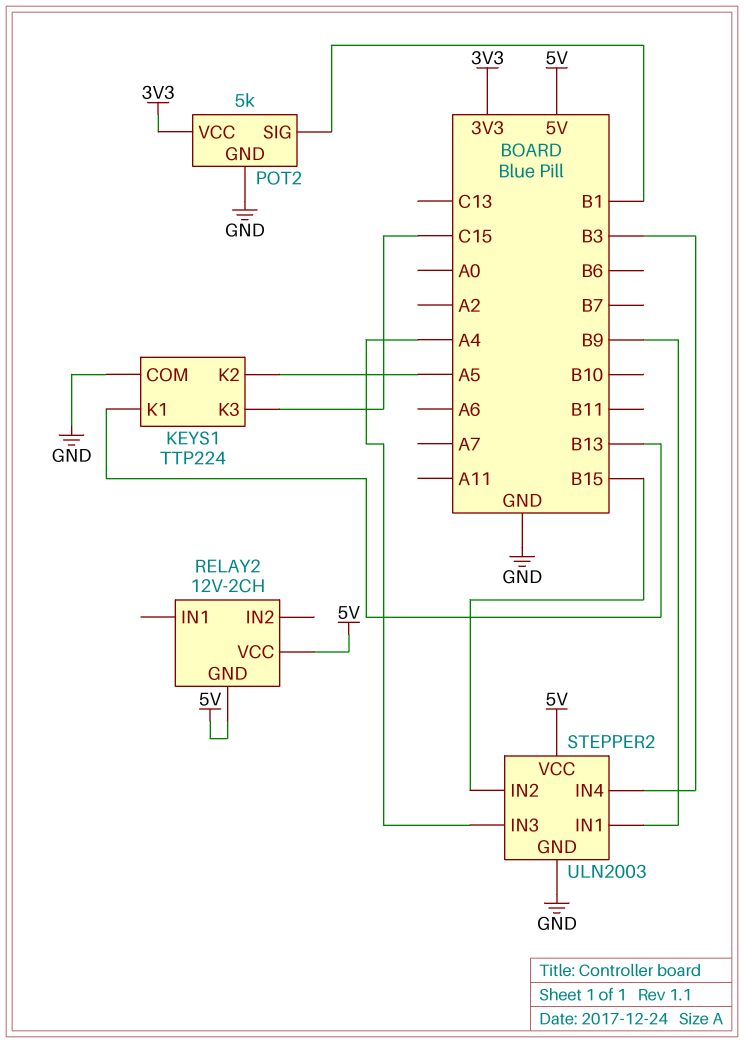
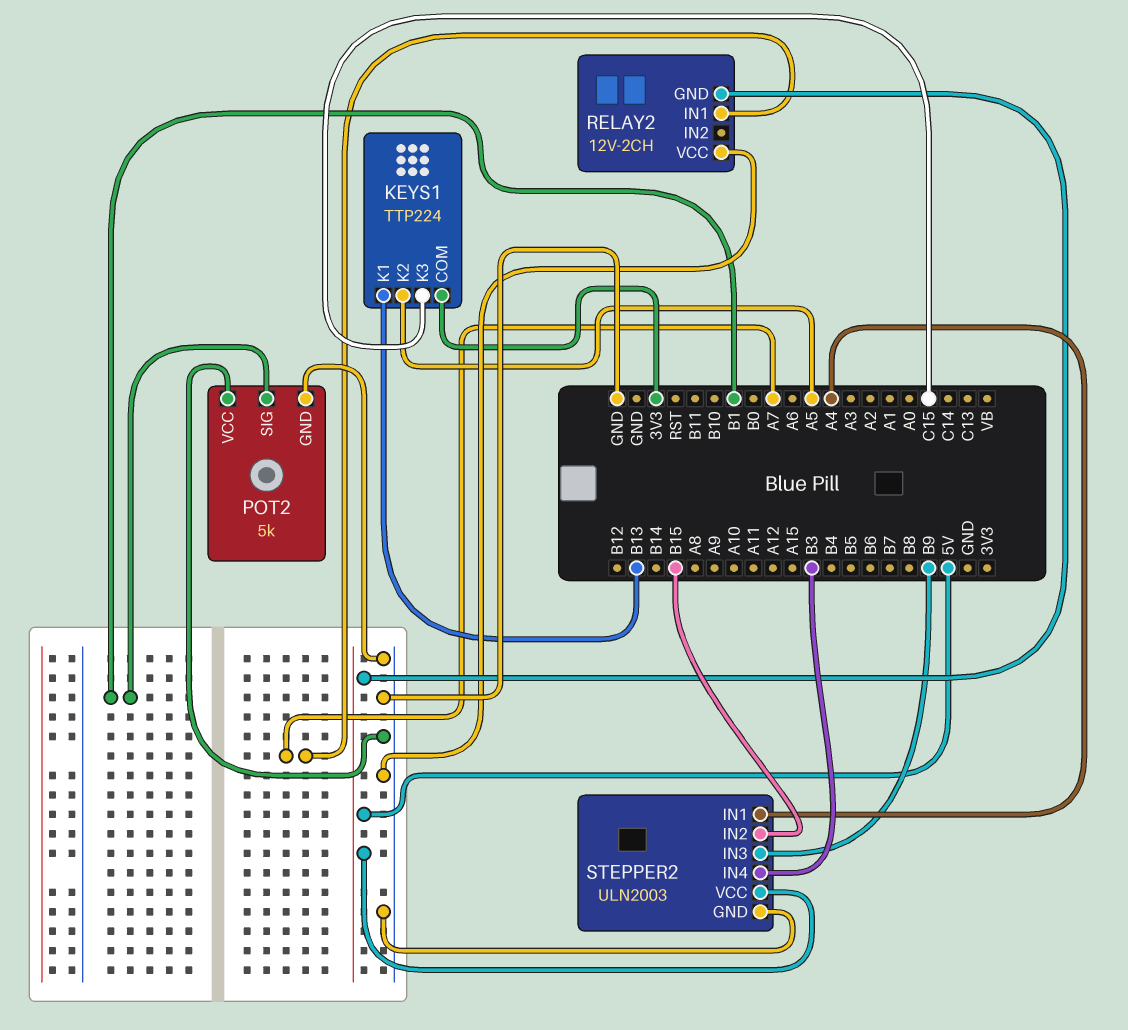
KEYS1 pin COM: GND -> 3V3
POT2 pin VCC: 3V3 -> GND
RELAY2 pin IN1: none -> A7
RELAY2 pin VCC: 5V -> GND
STEPPER2 pin IN1: B9 -> A4
STEPPER2 pin IN3: A4 -> B9

